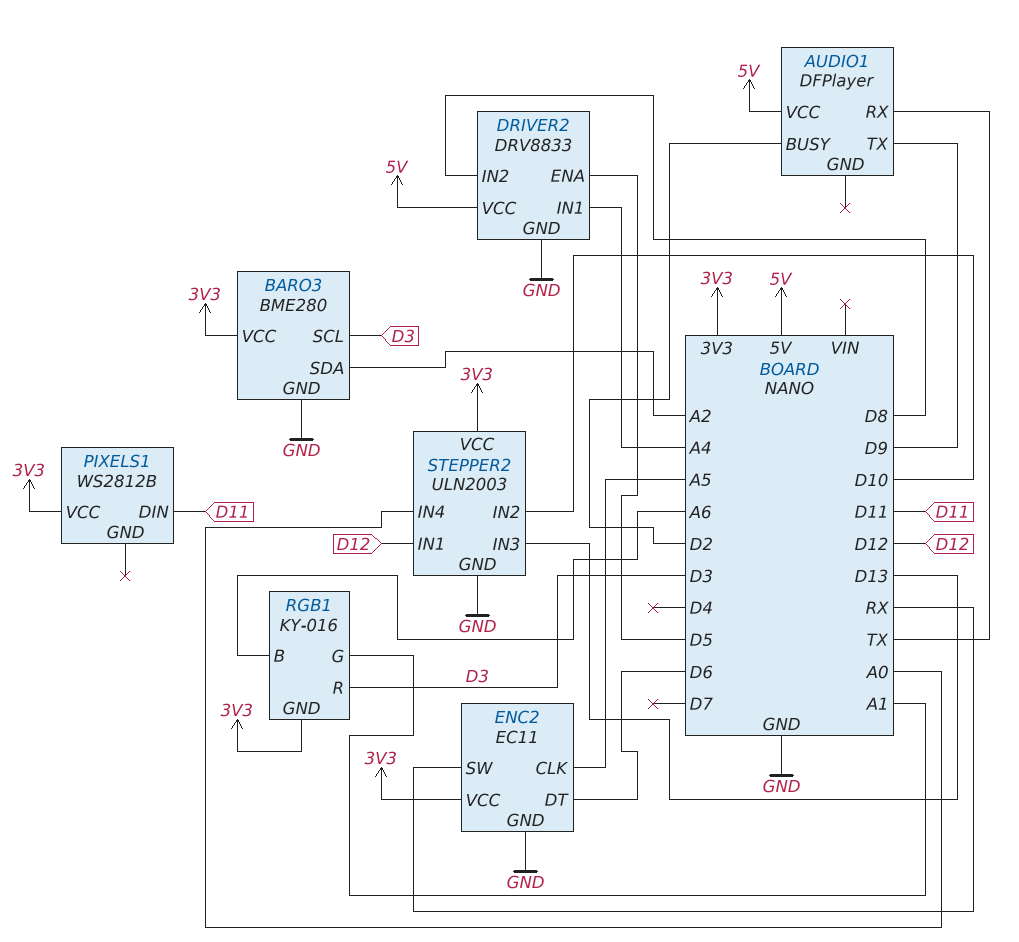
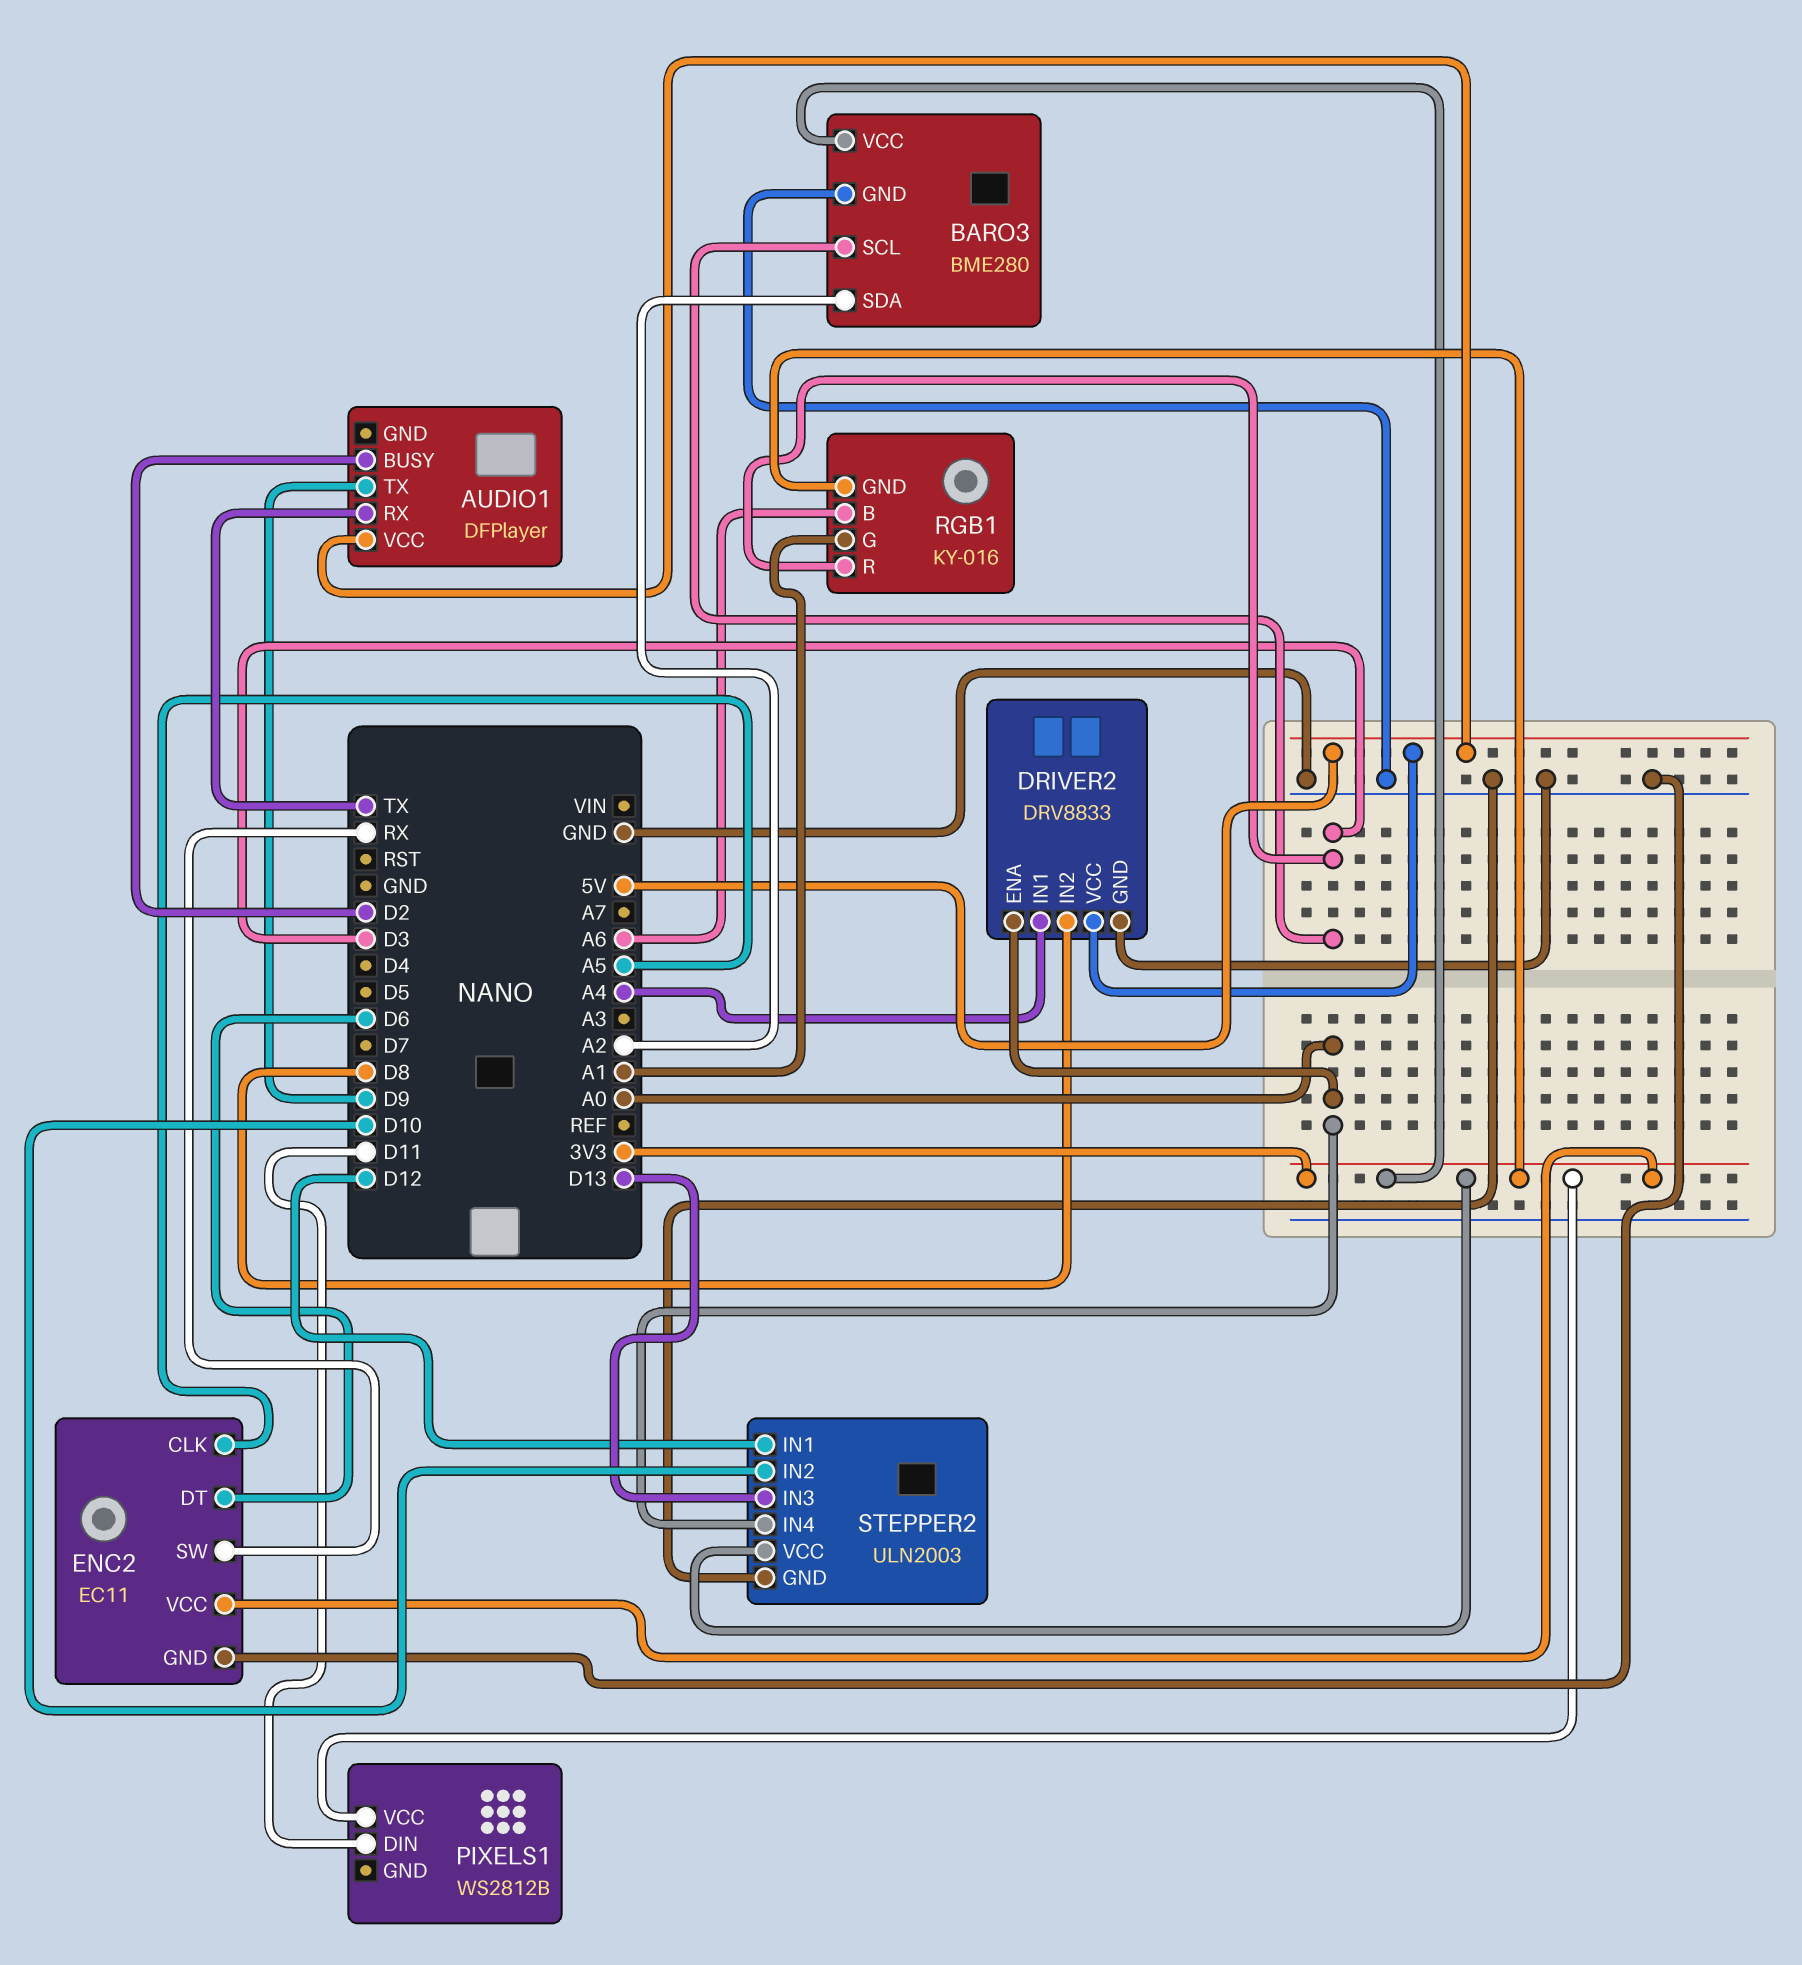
DRIVER2 pin ENA: D5 -> A0

